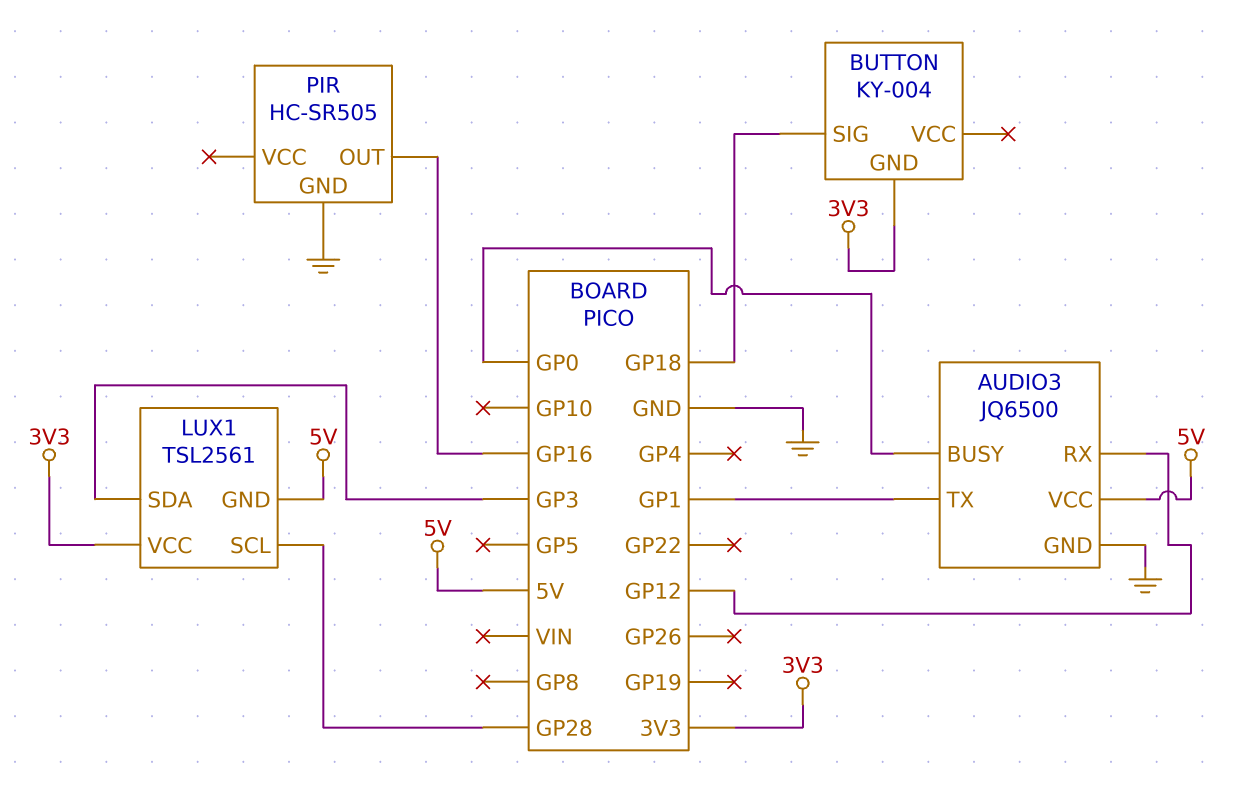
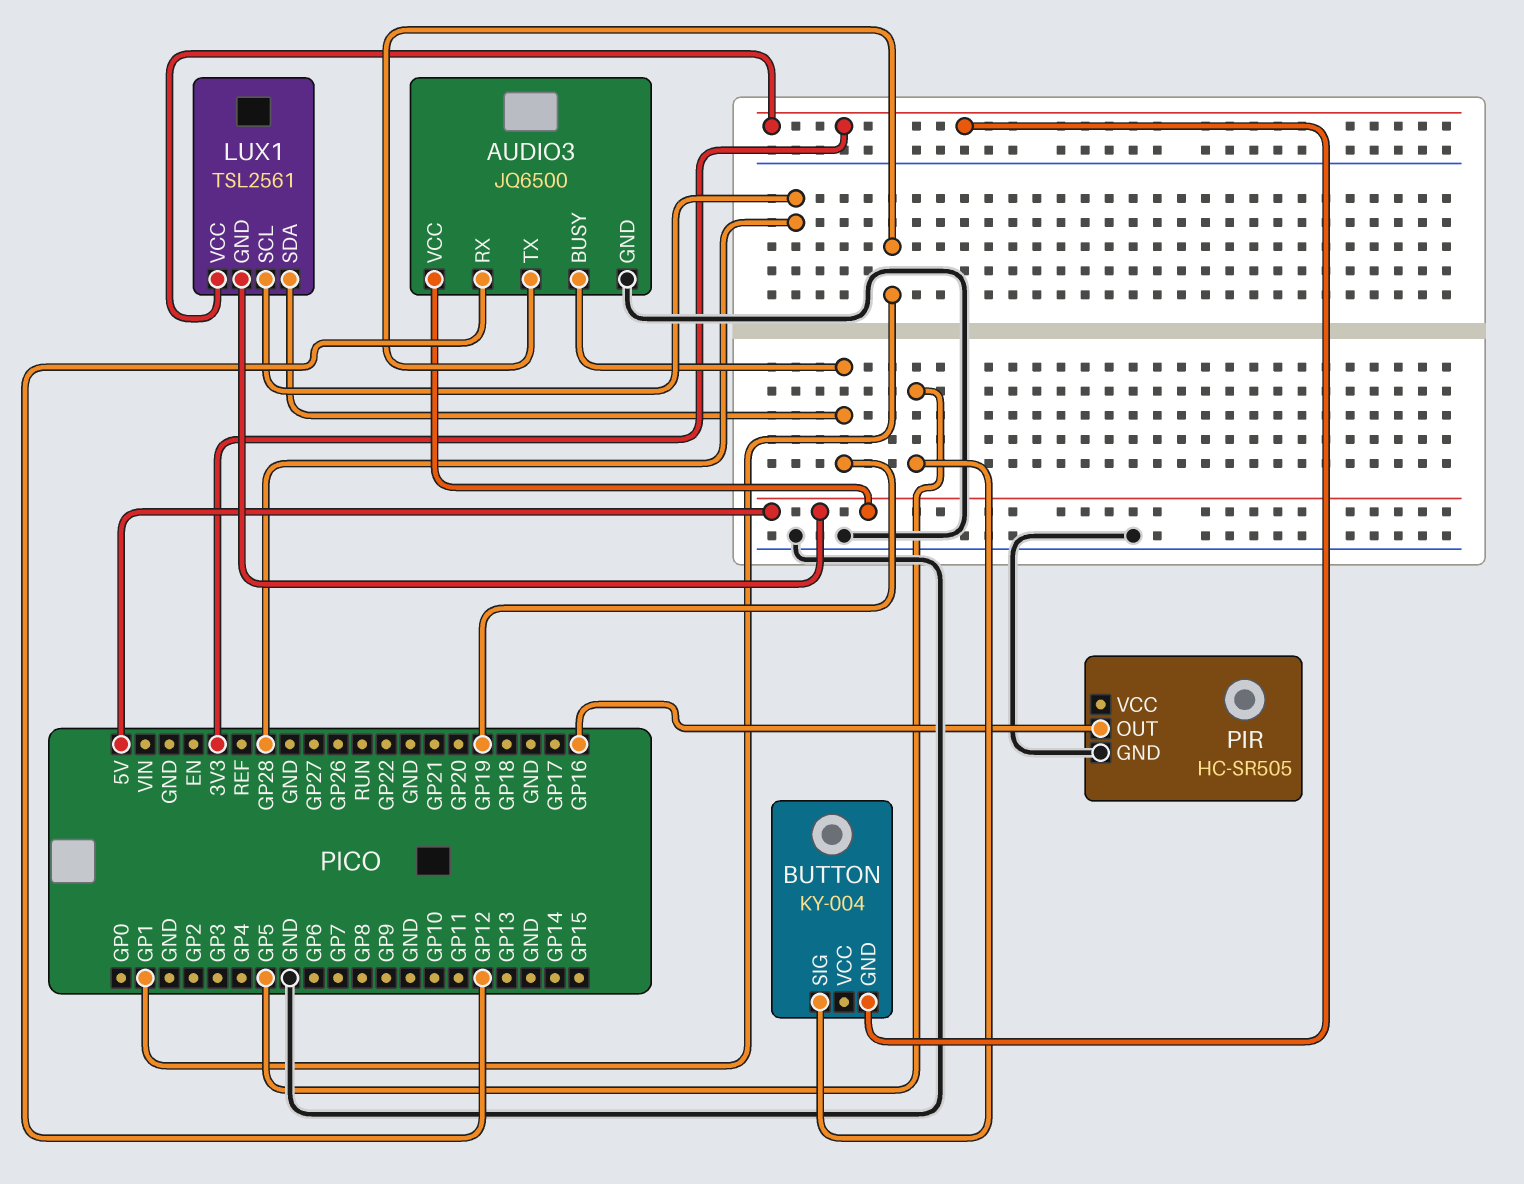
AUDIO3 pin BUSY: GP0 -> GP19
BUTTON pin SIG: GP18 -> GP5
LUX1 pin SDA: GP3 -> GP19

